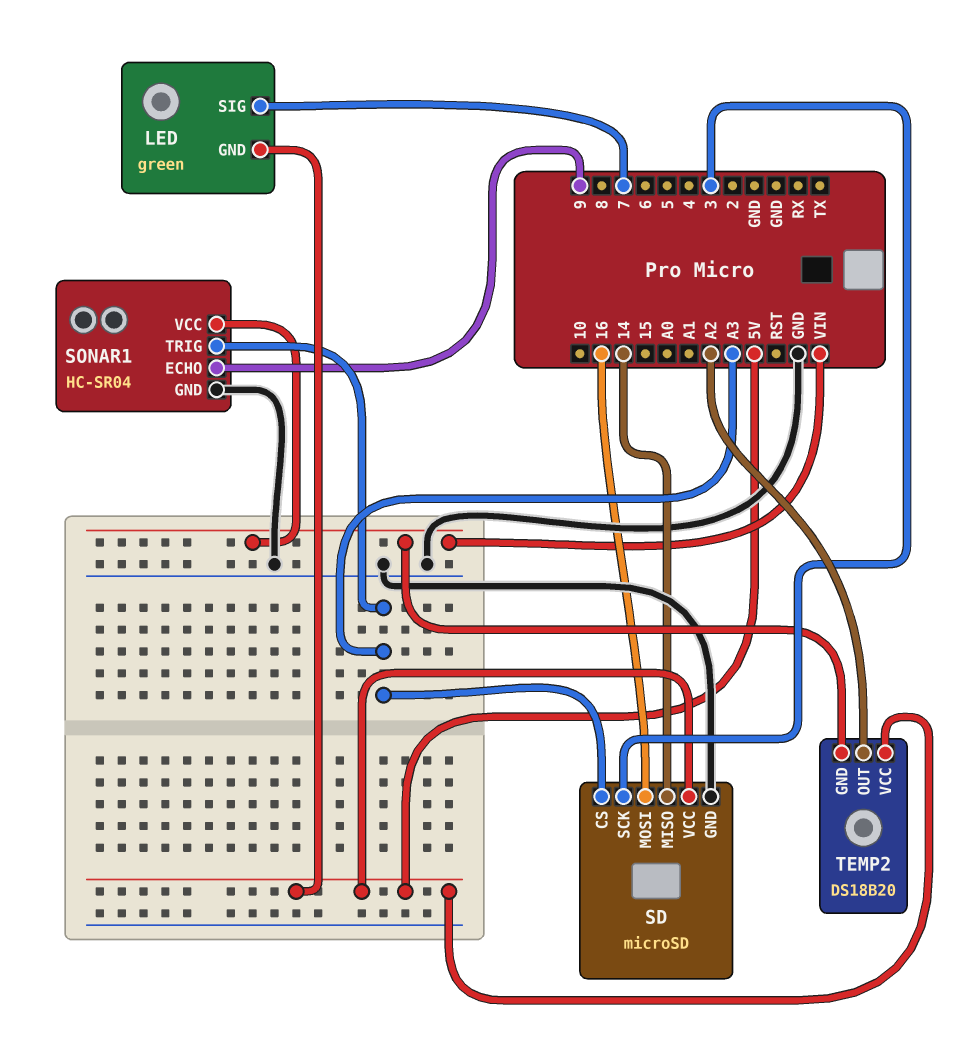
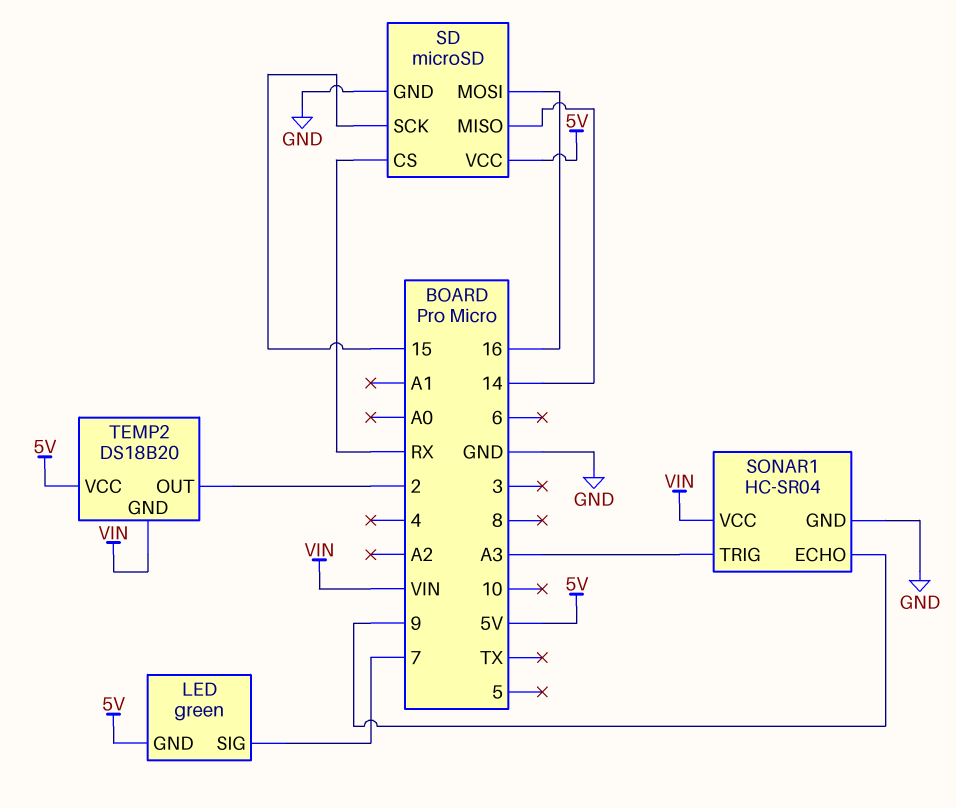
SD pin CS: A3 -> RX
SD pin SCK: 3 -> 15
TEMP2 pin OUT: A2 -> 2

